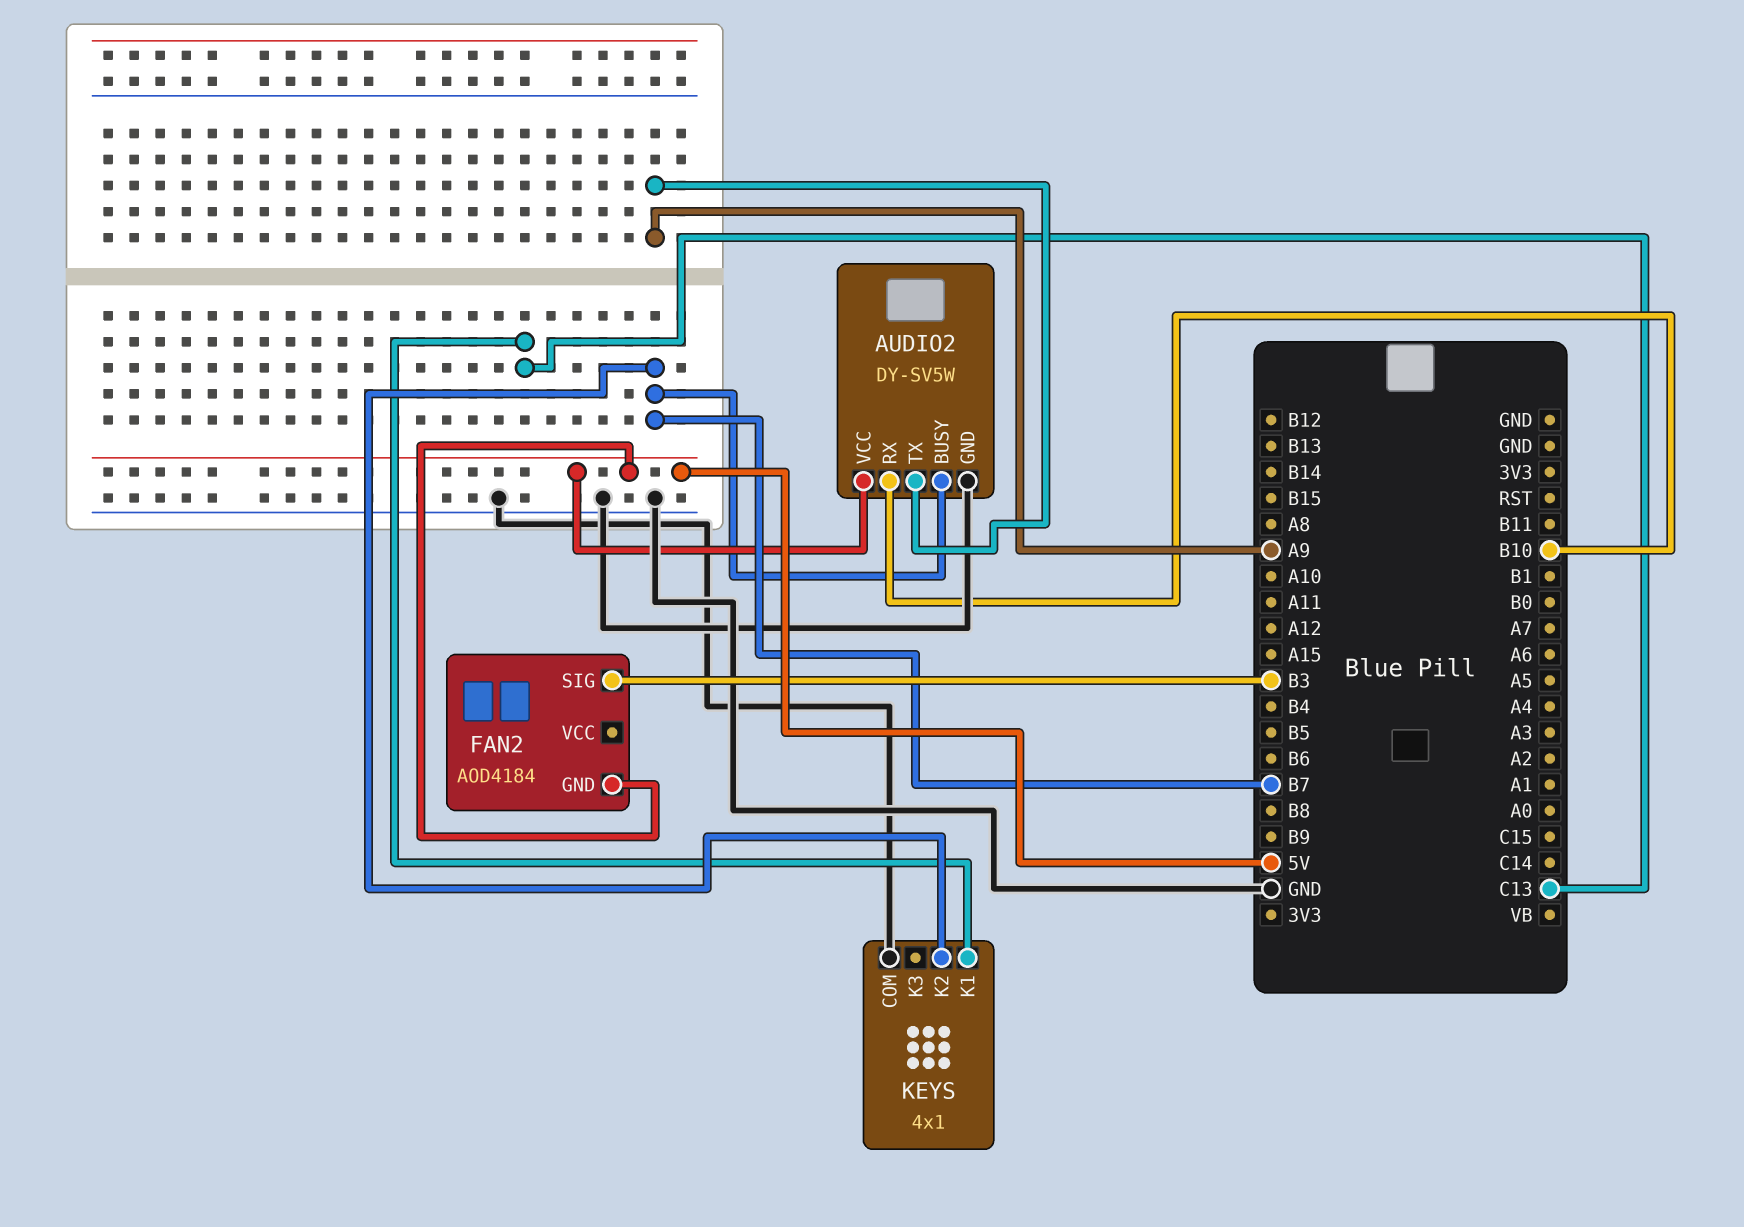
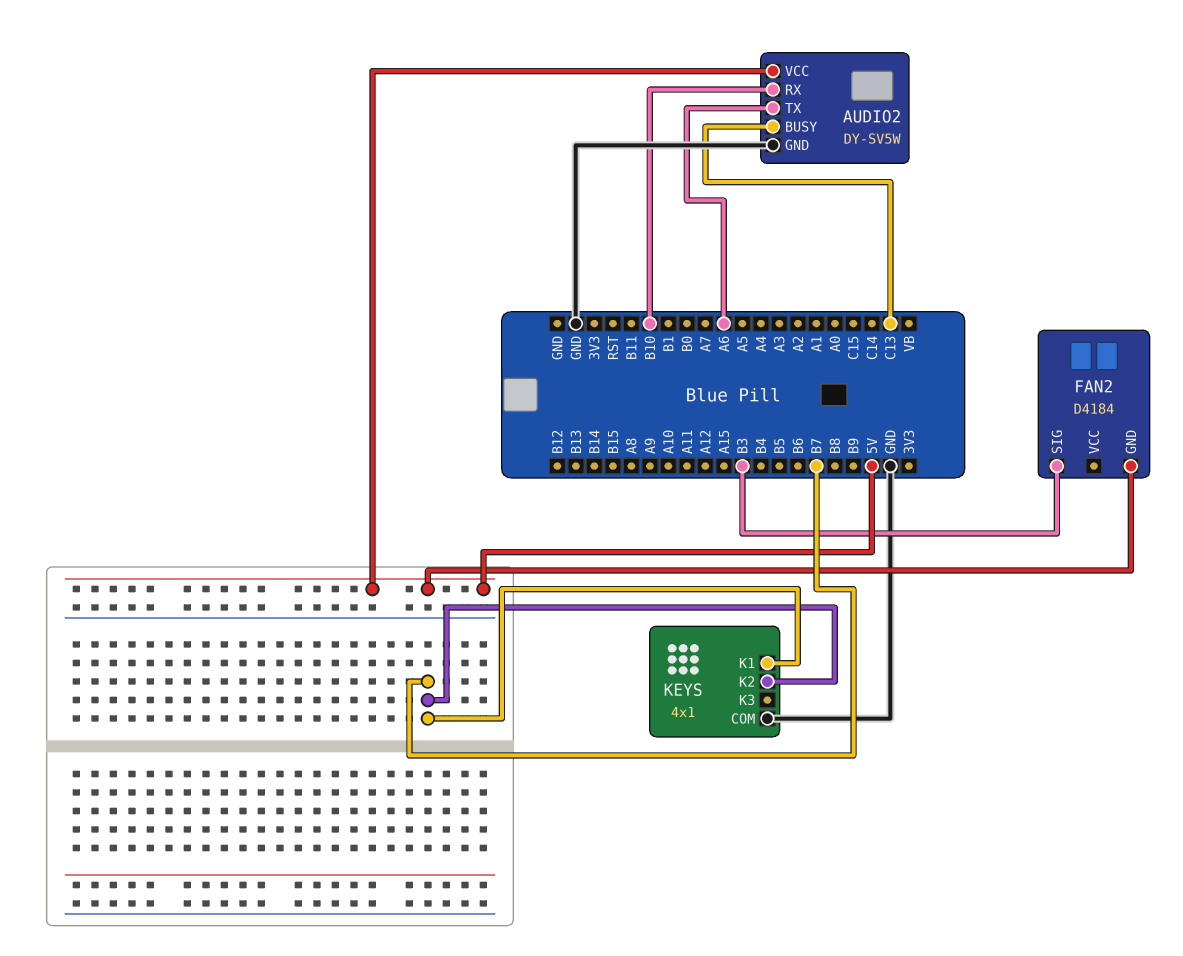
AUDIO2 pin BUSY: B7 -> C13
AUDIO2 pin TX: A9 -> A6
FAN2: AOD4184 -> D4184
KEYS pin K1: C13 -> B7

